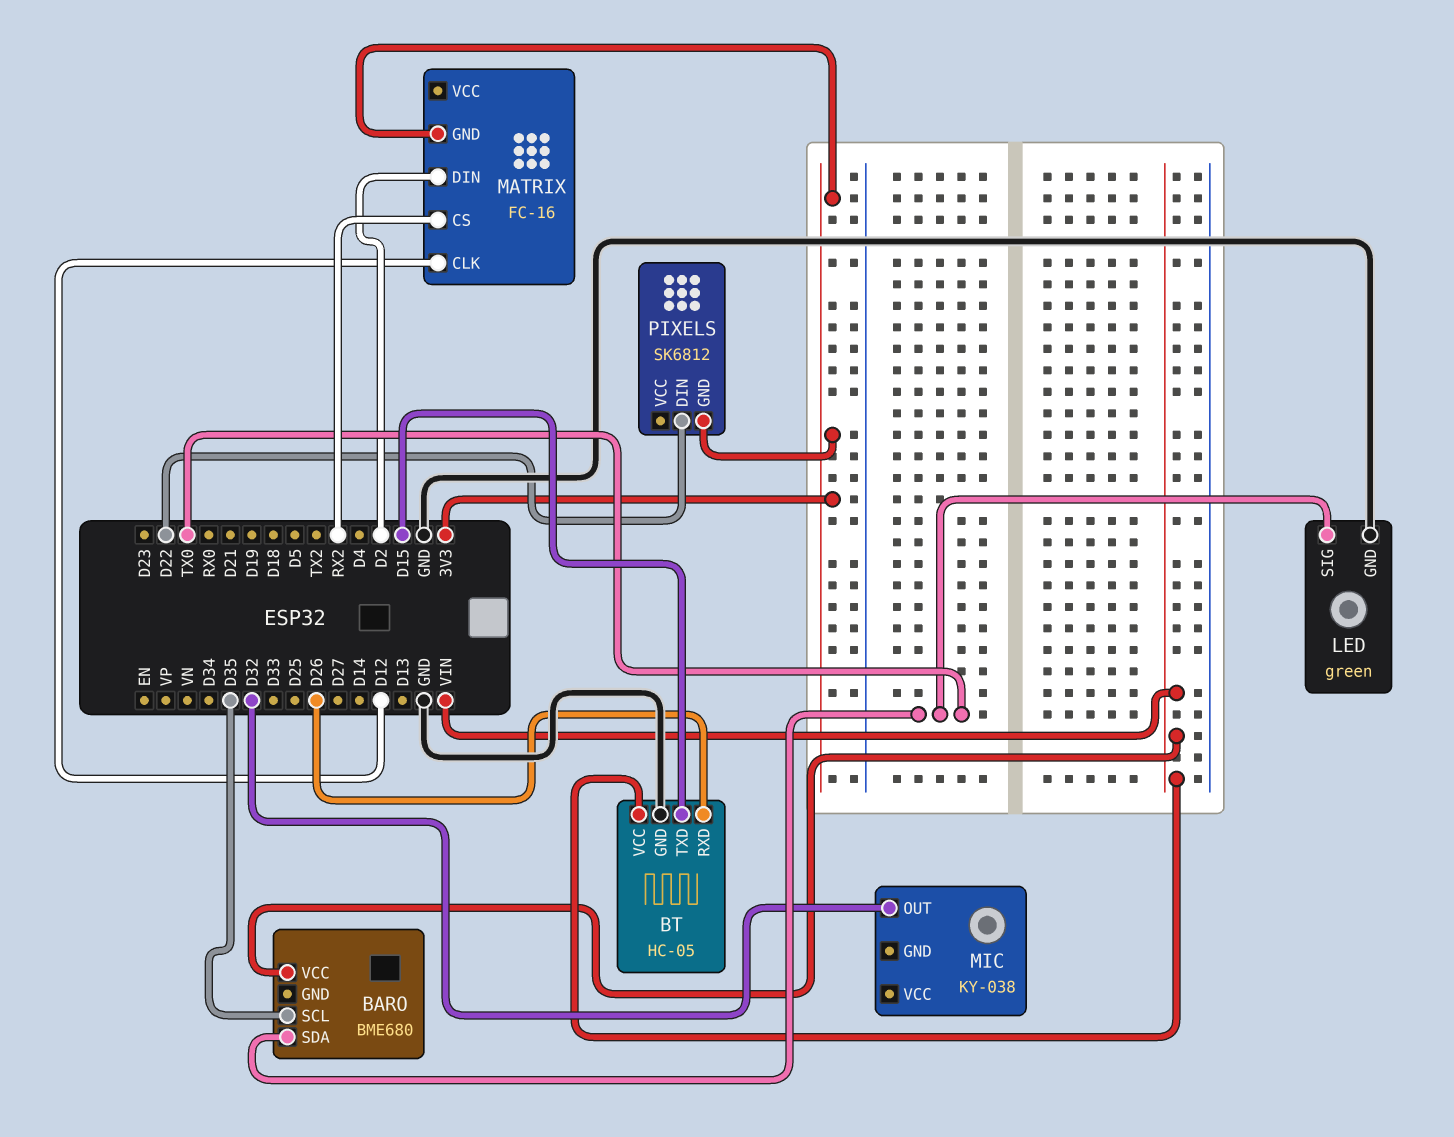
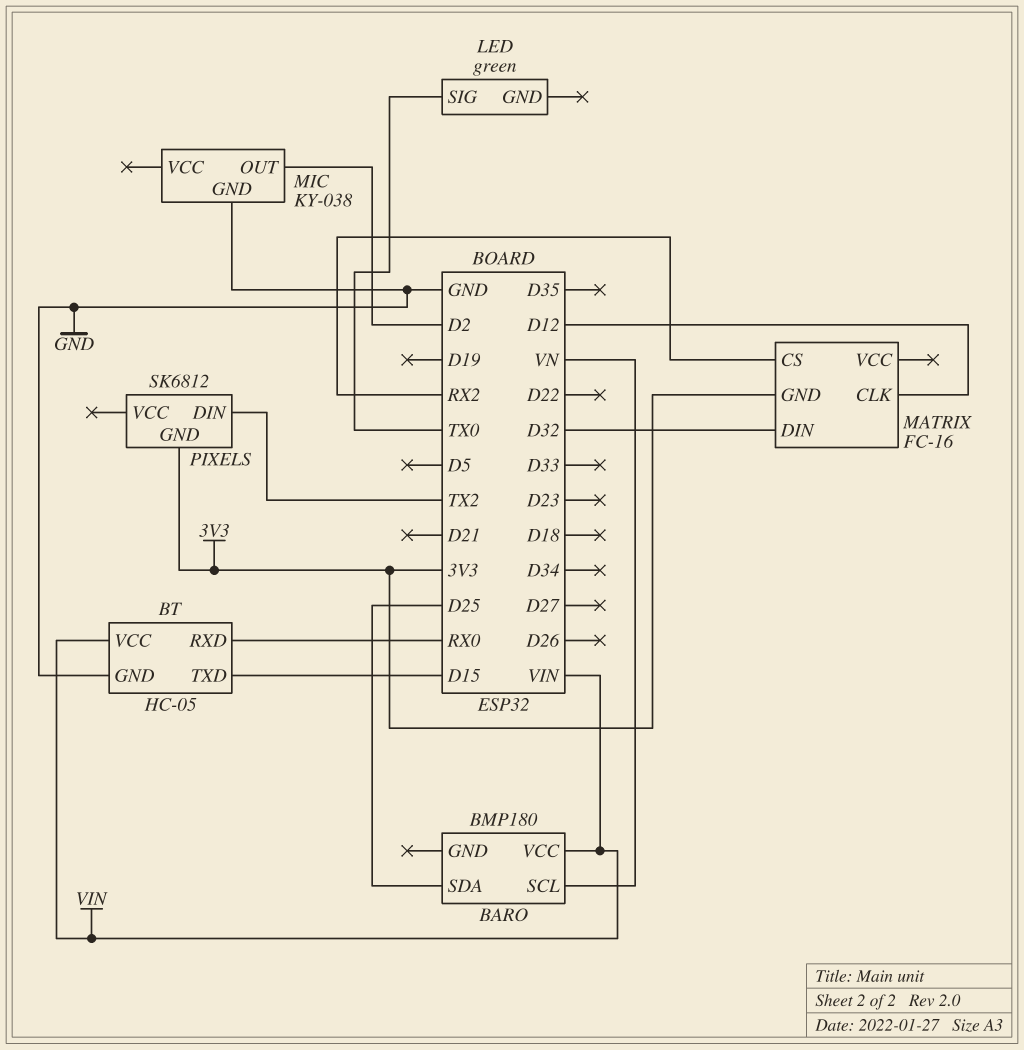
BARO: BME680 -> BMP180
BARO pin SCL: D35 -> VN
BARO pin SDA: TX0 -> D25
BT pin RXD: D26 -> RX0
LED pin GND: GND -> none
MATRIX pin DIN: D2 -> D32
MIC pin GND: none -> GND
MIC pin OUT: D32 -> D2
PIXELS pin DIN: D22 -> TX2

